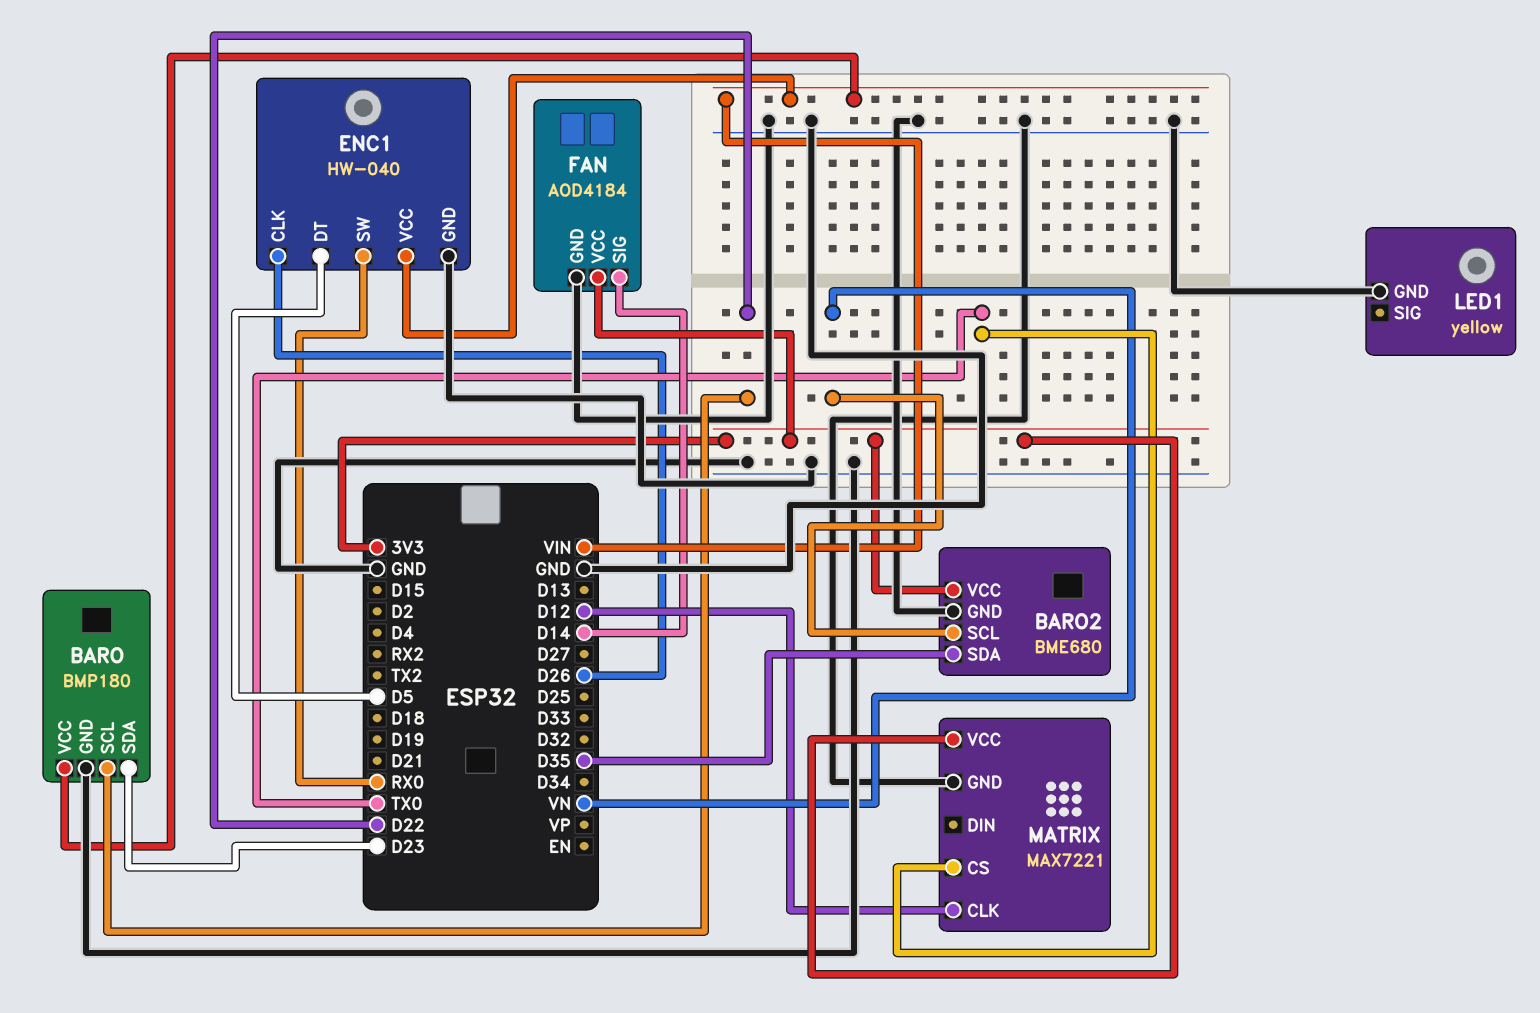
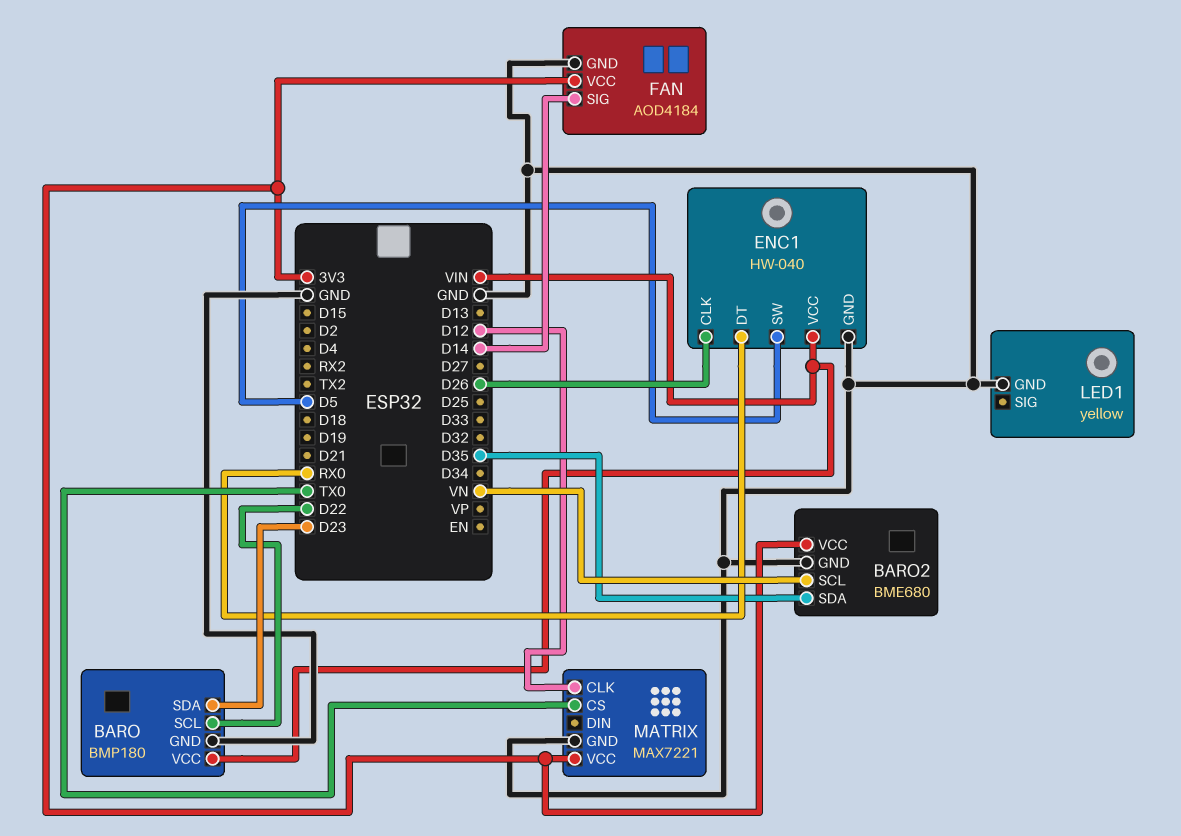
ENC1 pin DT: D5 -> RX0
ENC1 pin SW: RX0 -> D5

